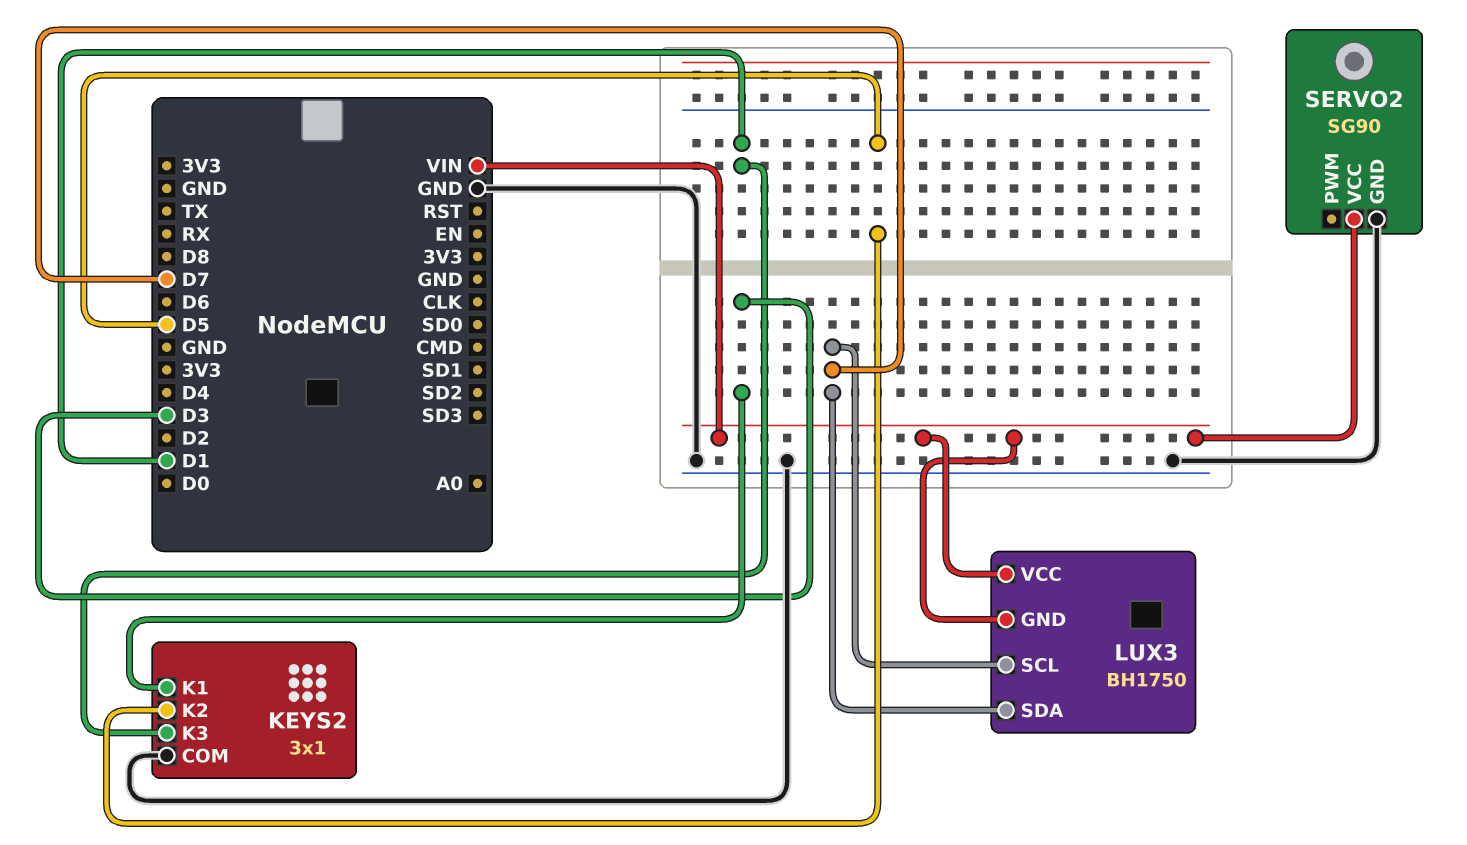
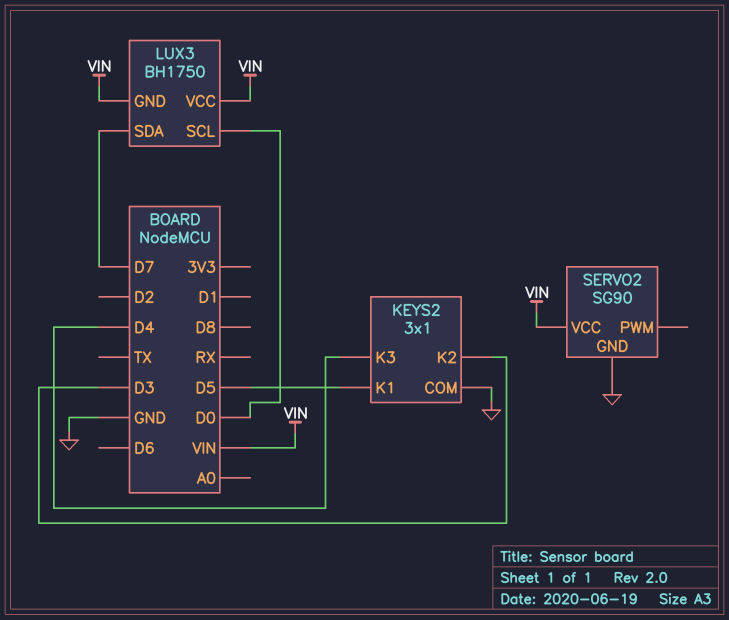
KEYS2 pin K1: D3 -> D5
KEYS2 pin K2: D5 -> D3
KEYS2 pin K3: D1 -> D4
LUX3 pin SCL: D7 -> D0

